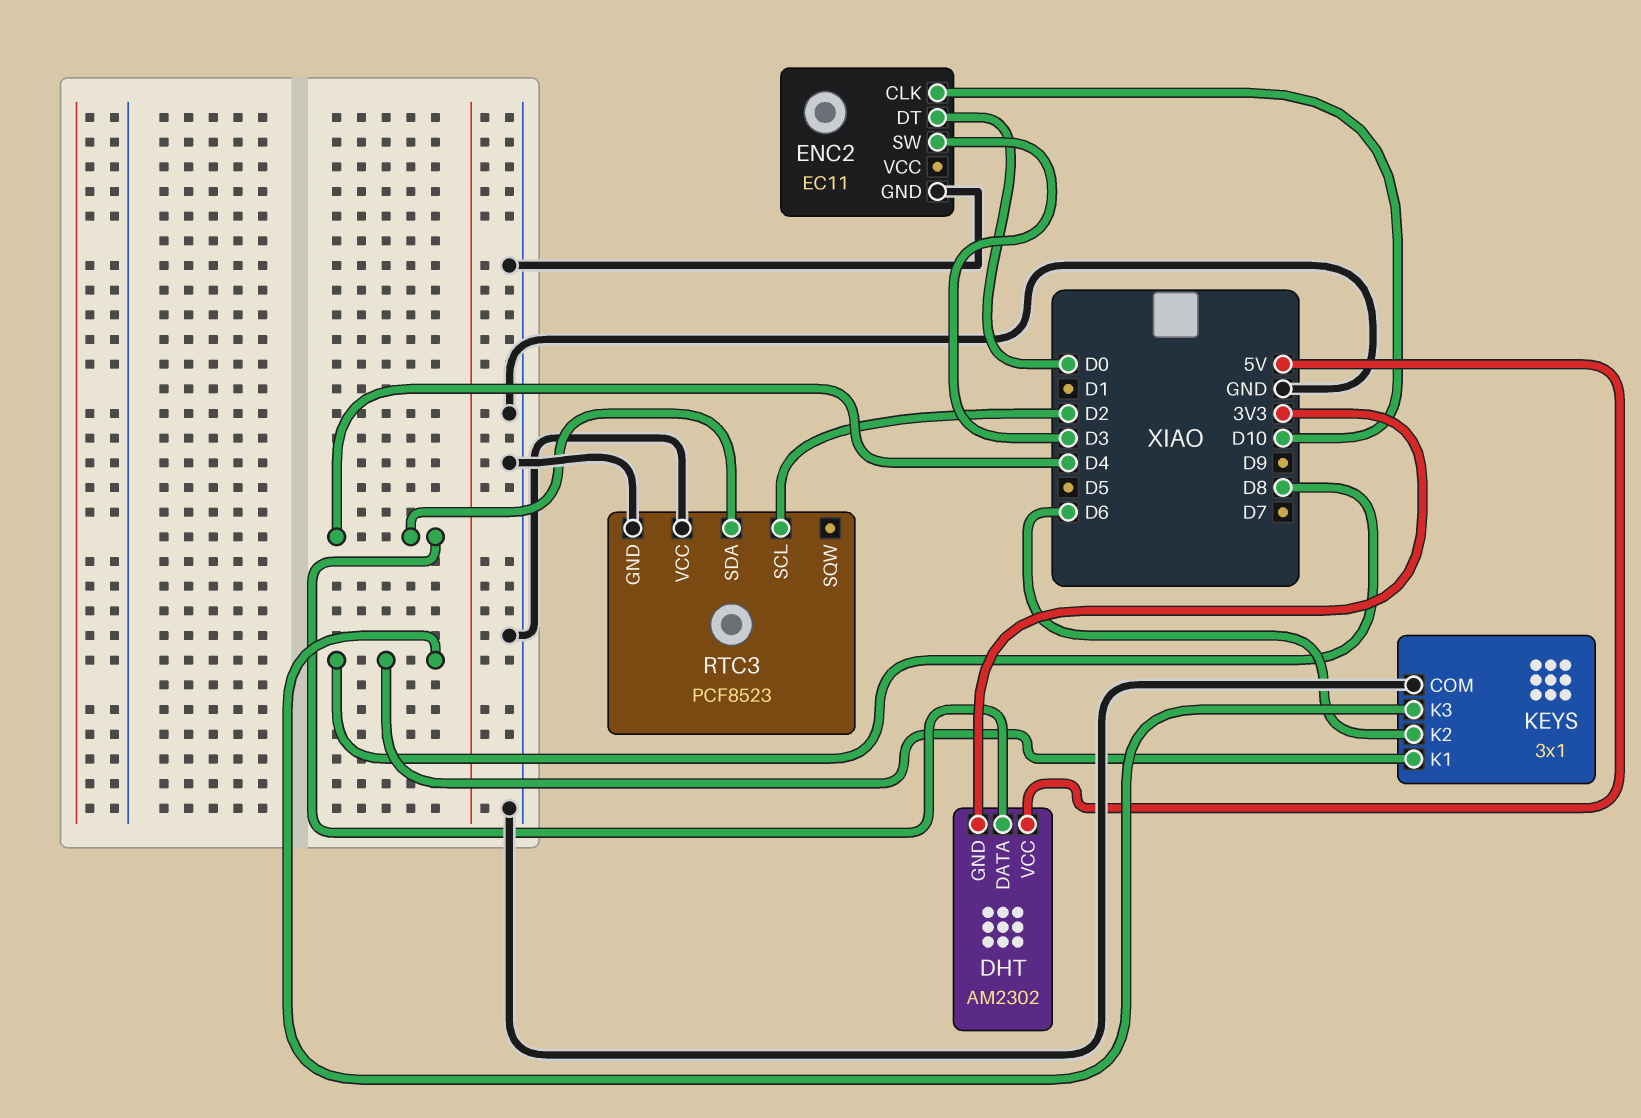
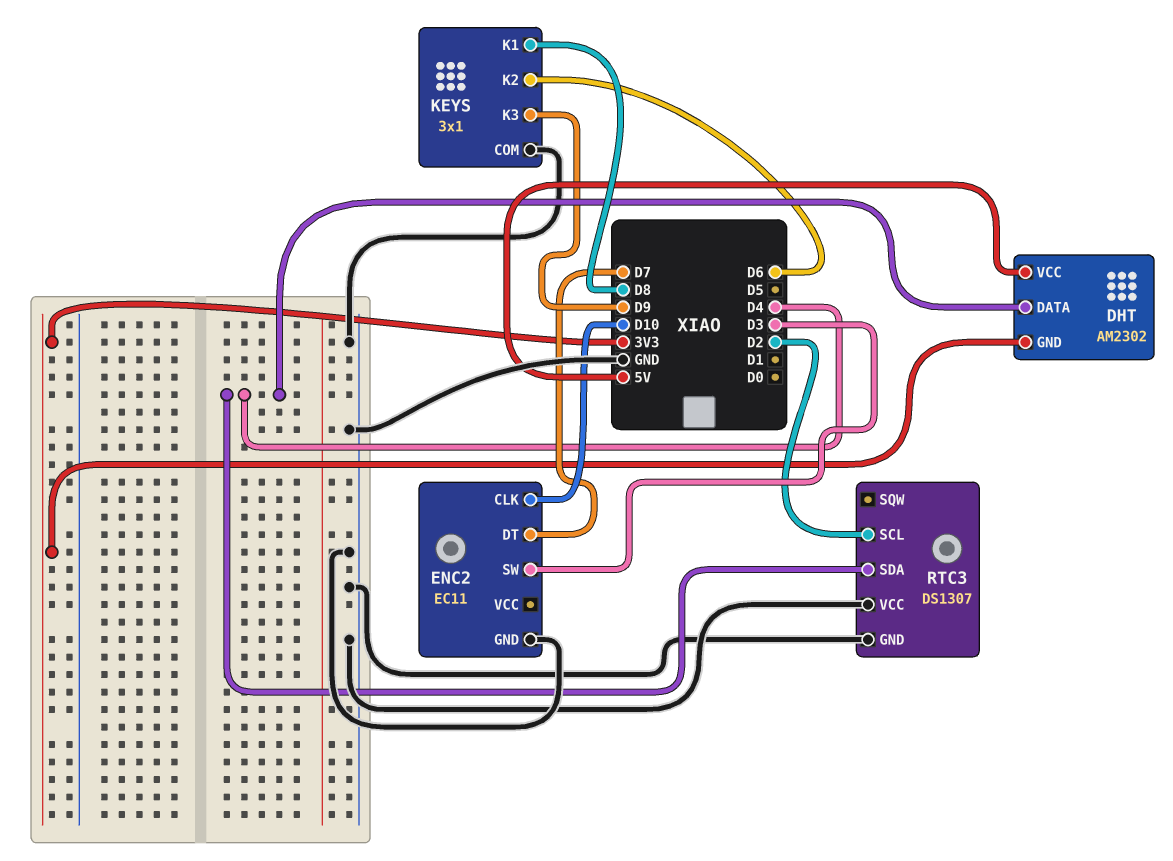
ENC2 pin DT: D0 -> D7
KEYS pin K3: D8 -> D9
RTC3: PCF8523 -> DS1307

